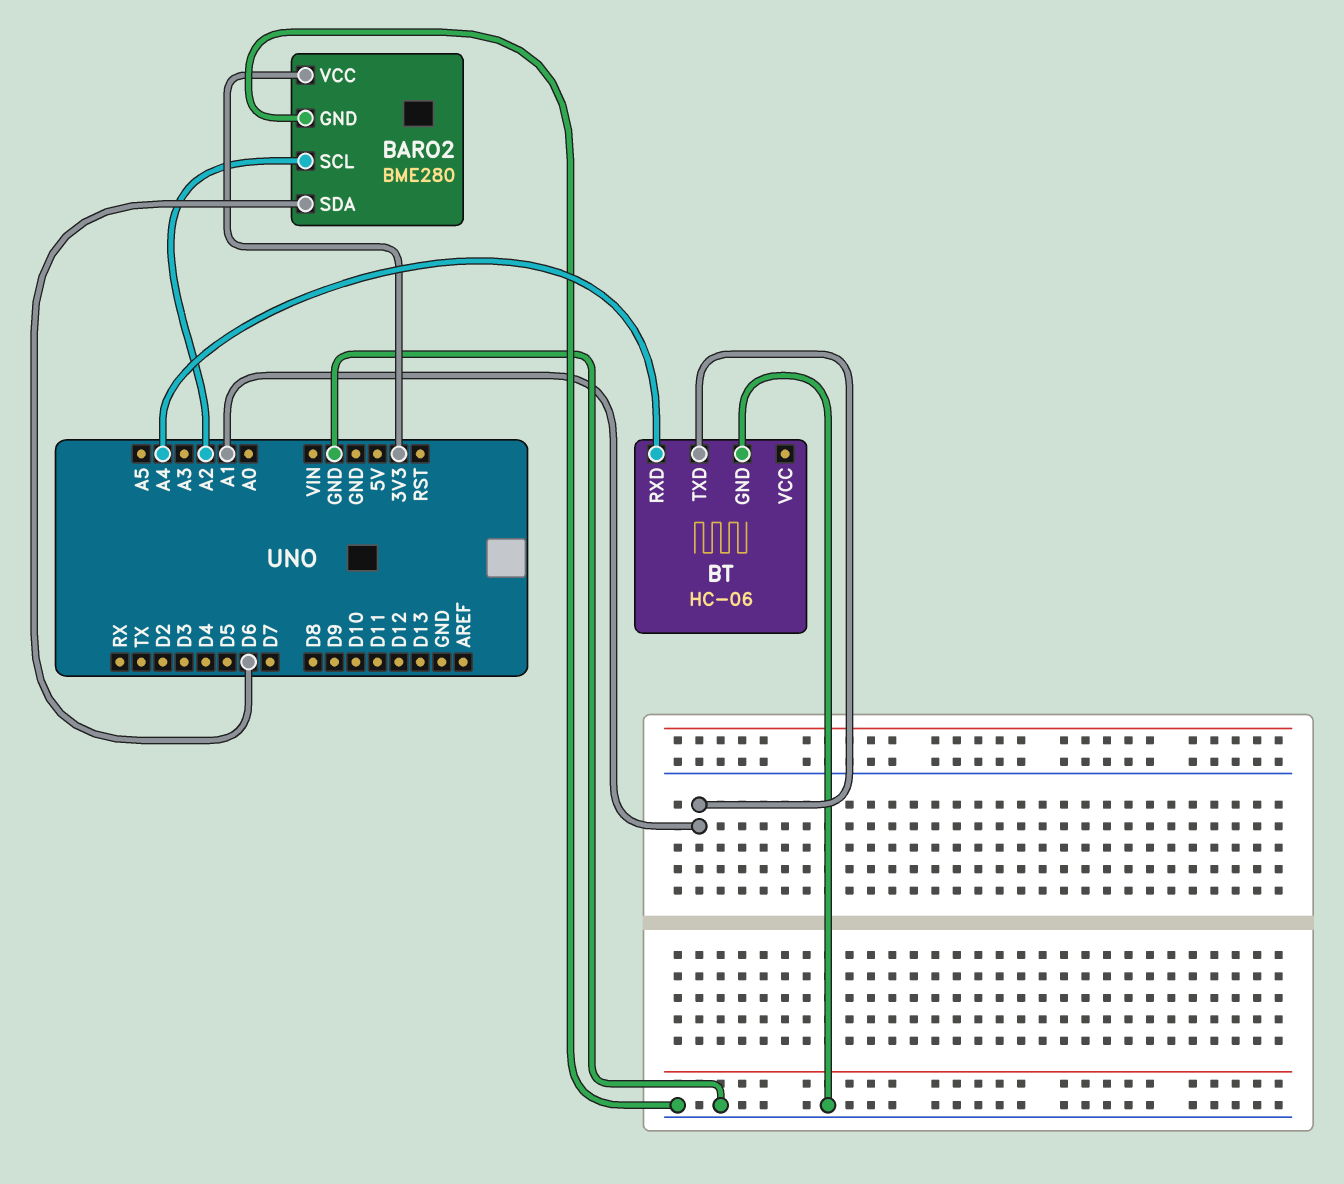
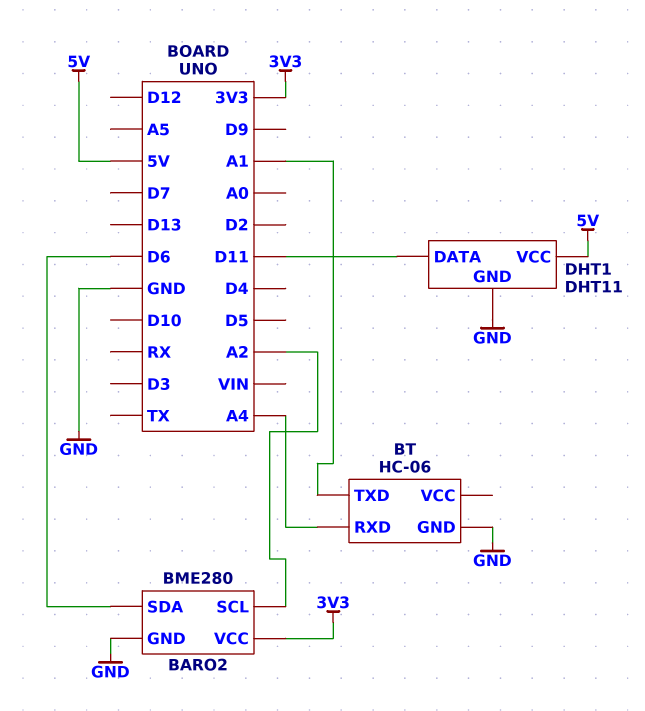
DHT1: none -> DHT11
DHT1 pin DATA: none -> D11
DHT1 pin GND: none -> GND
DHT1 pin VCC: none -> 5V

